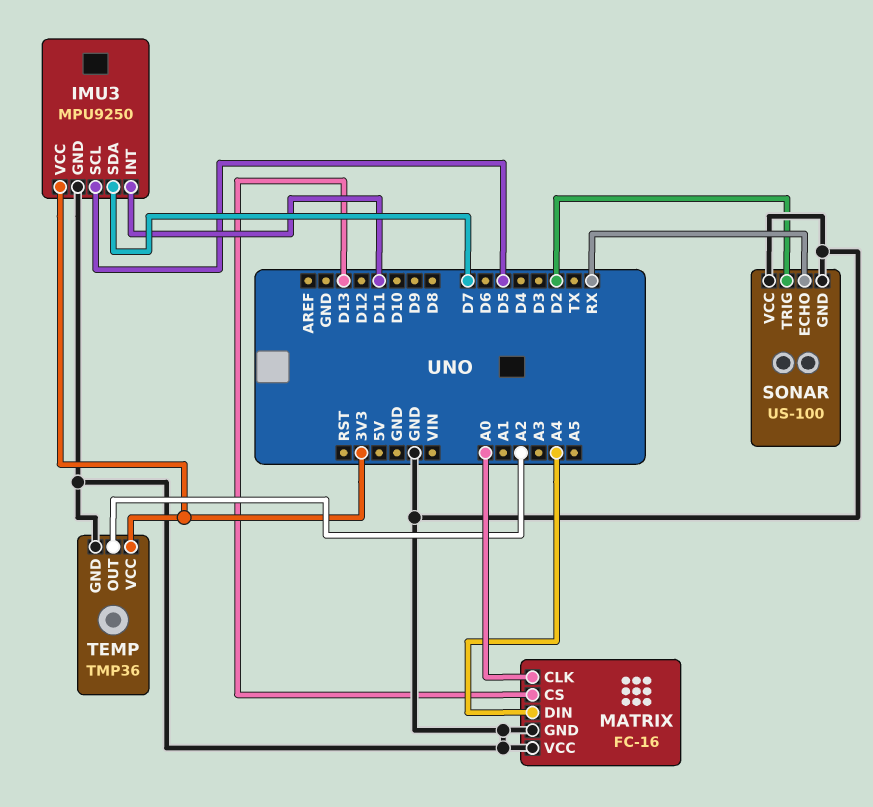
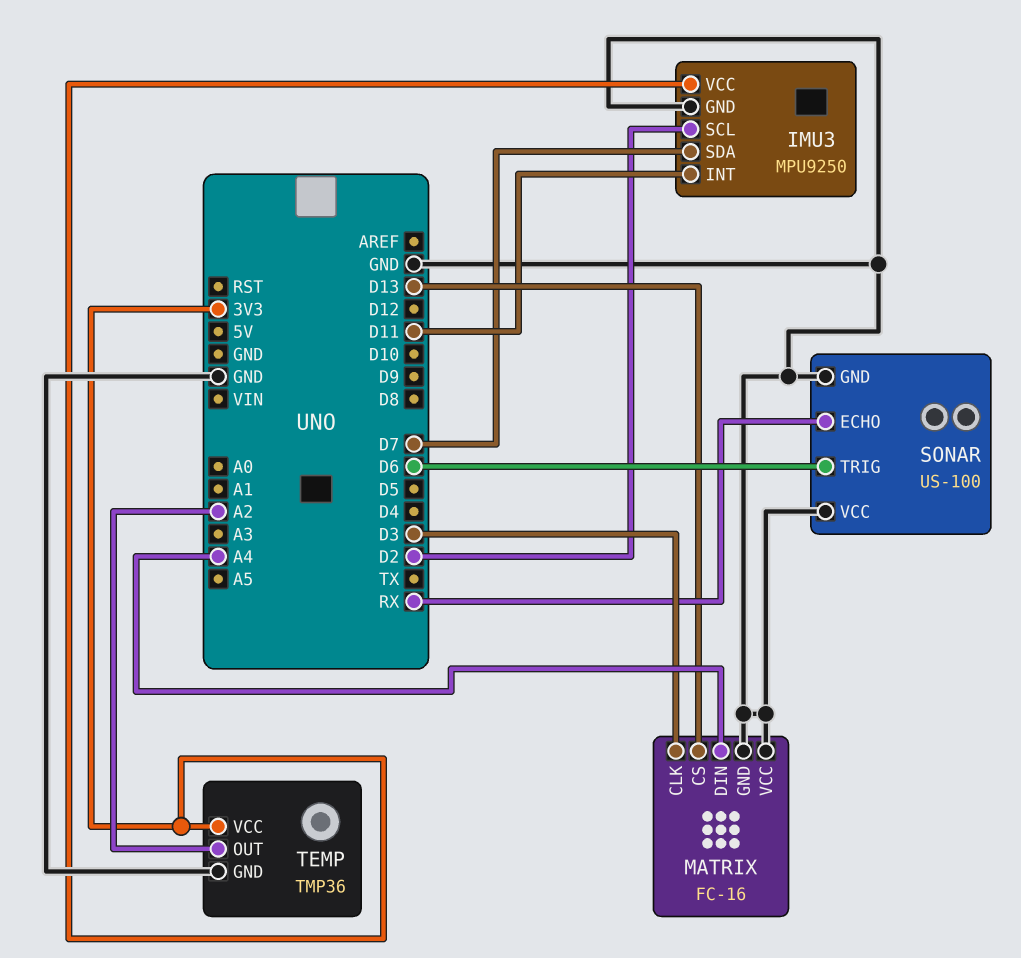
IMU3 pin SCL: D5 -> D2
MATRIX pin CLK: A0 -> D3
SONAR pin TRIG: D2 -> D6

